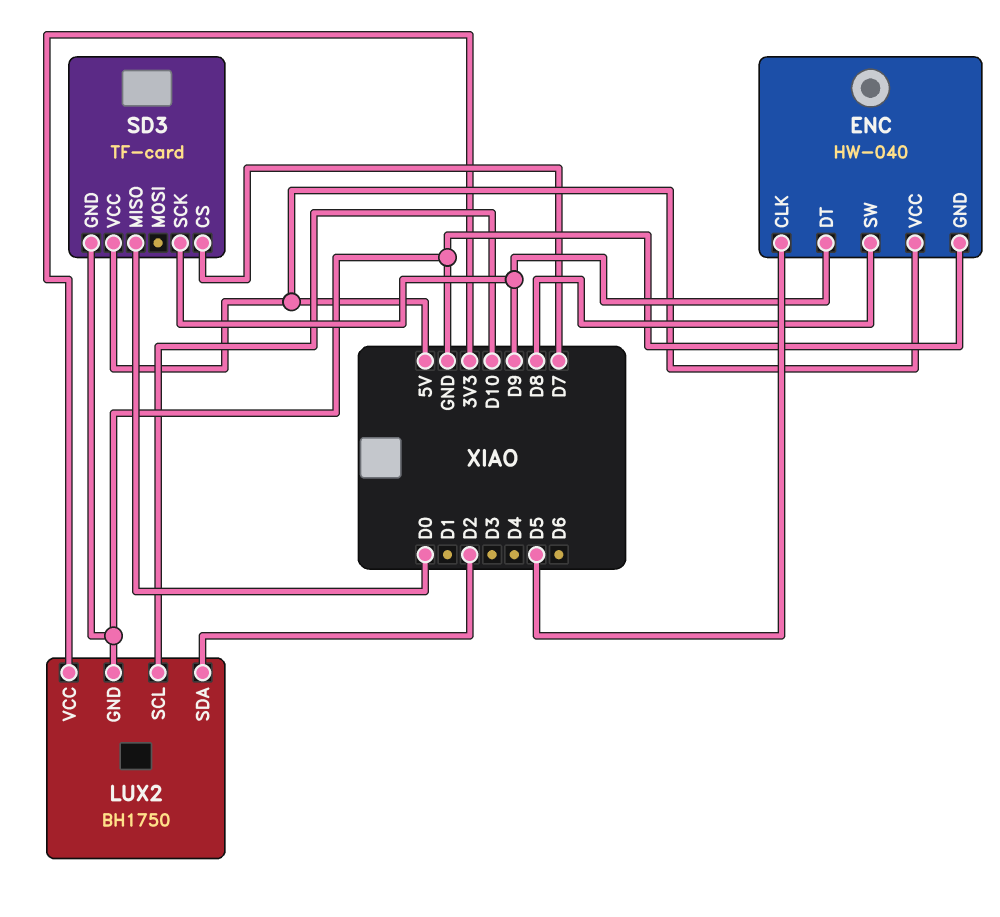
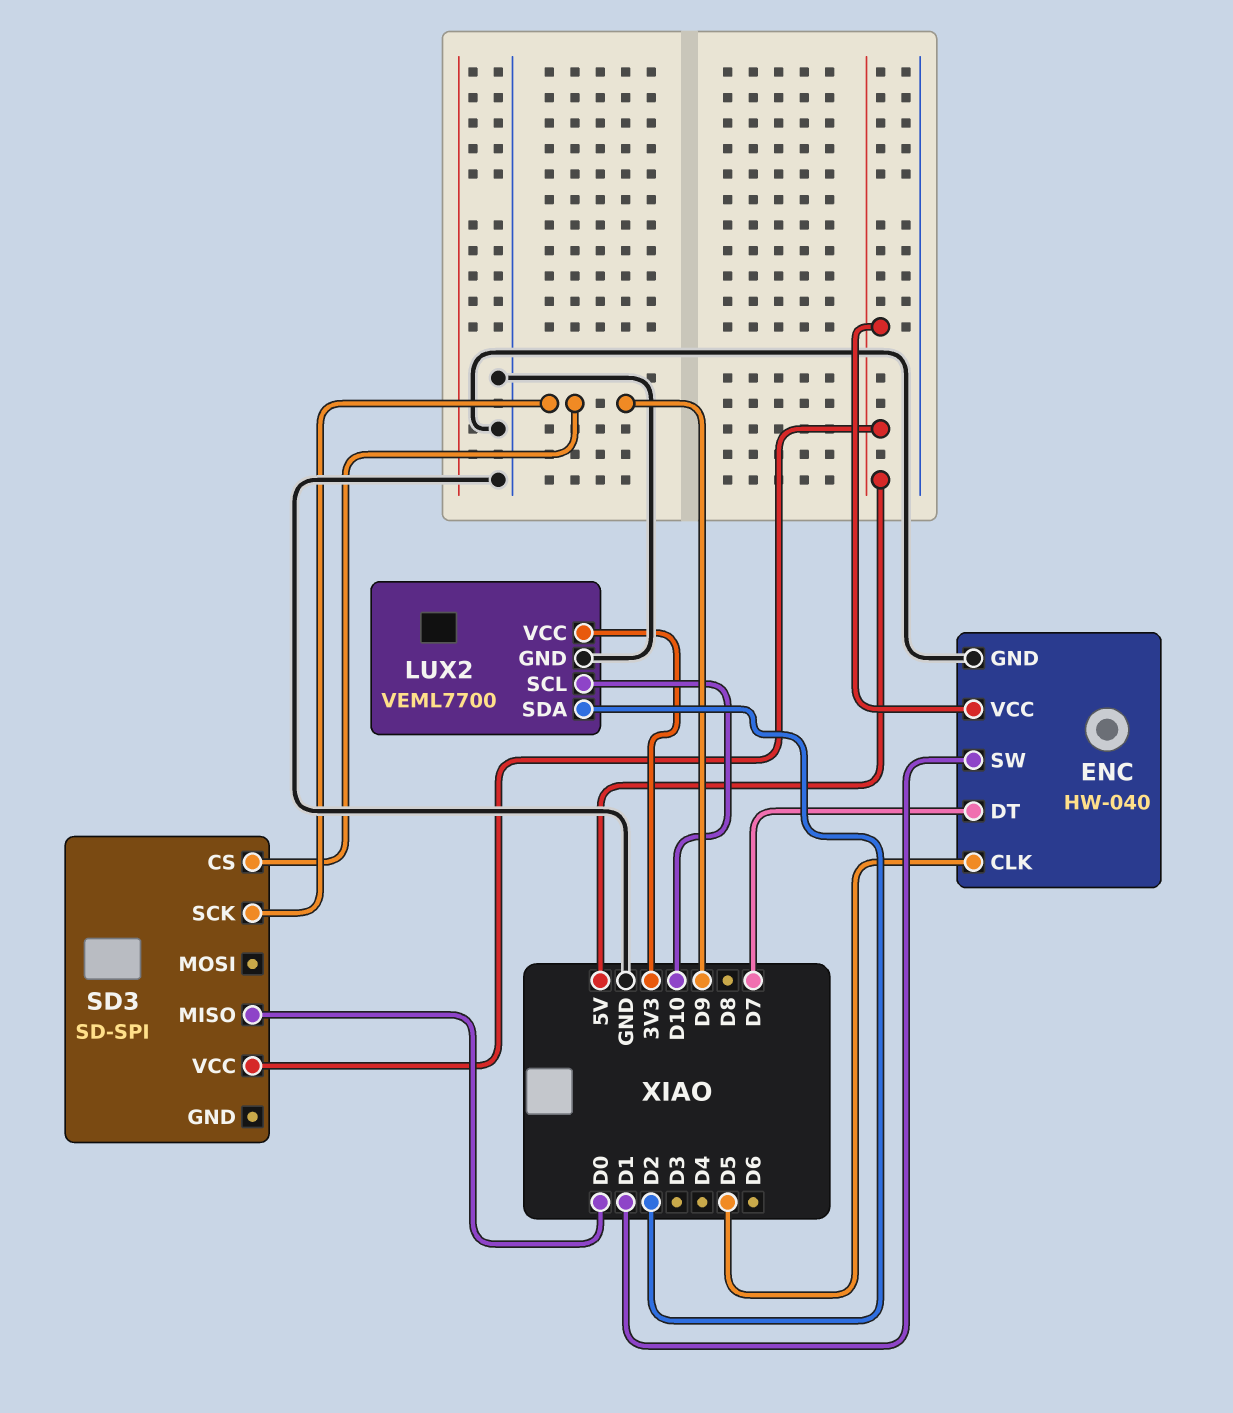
ENC pin DT: D9 -> D7
ENC pin SW: D8 -> D1
LUX2: BH1750 -> VEML7700
SD3: TF-card -> SD-SPI
SD3 pin CS: D7 -> D9
SD3 pin GND: GND -> none

